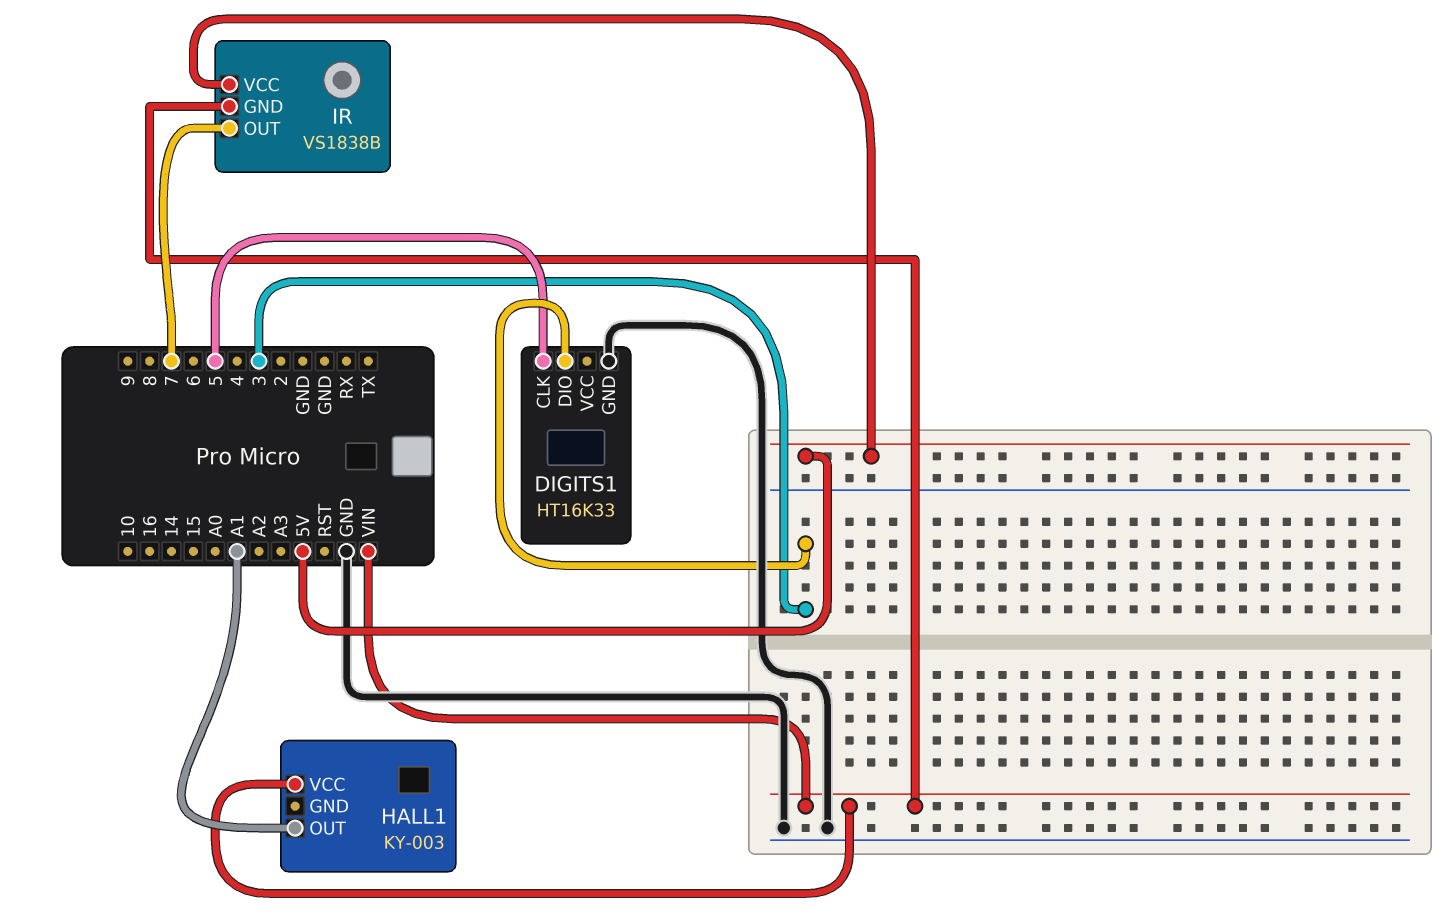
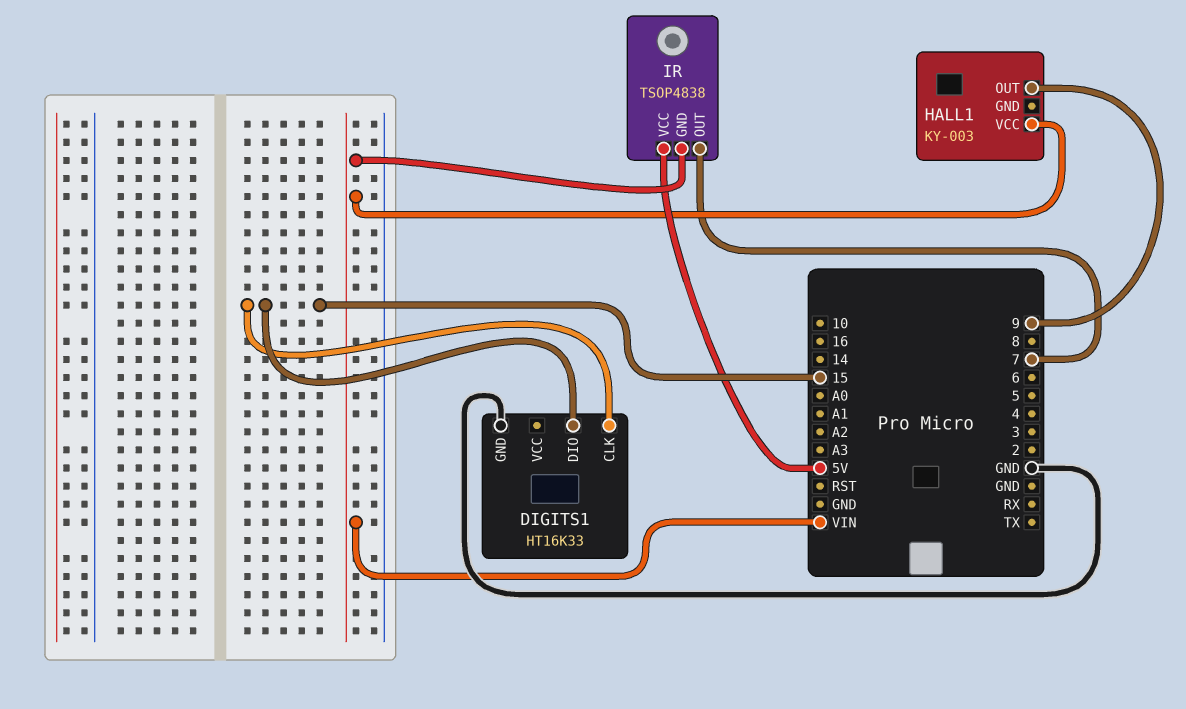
DIGITS1 pin CLK: 5 -> 15
DIGITS1 pin DIO: 3 -> 15
HALL1 pin OUT: A1 -> 9
IR: VS1838B -> TSOP4838

